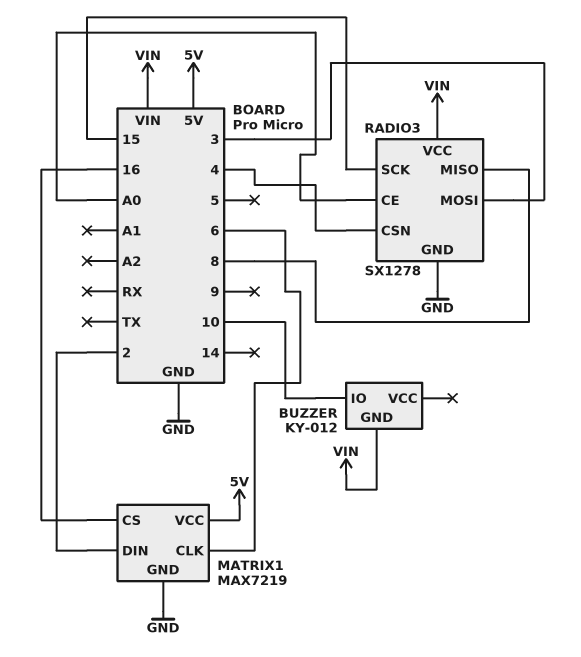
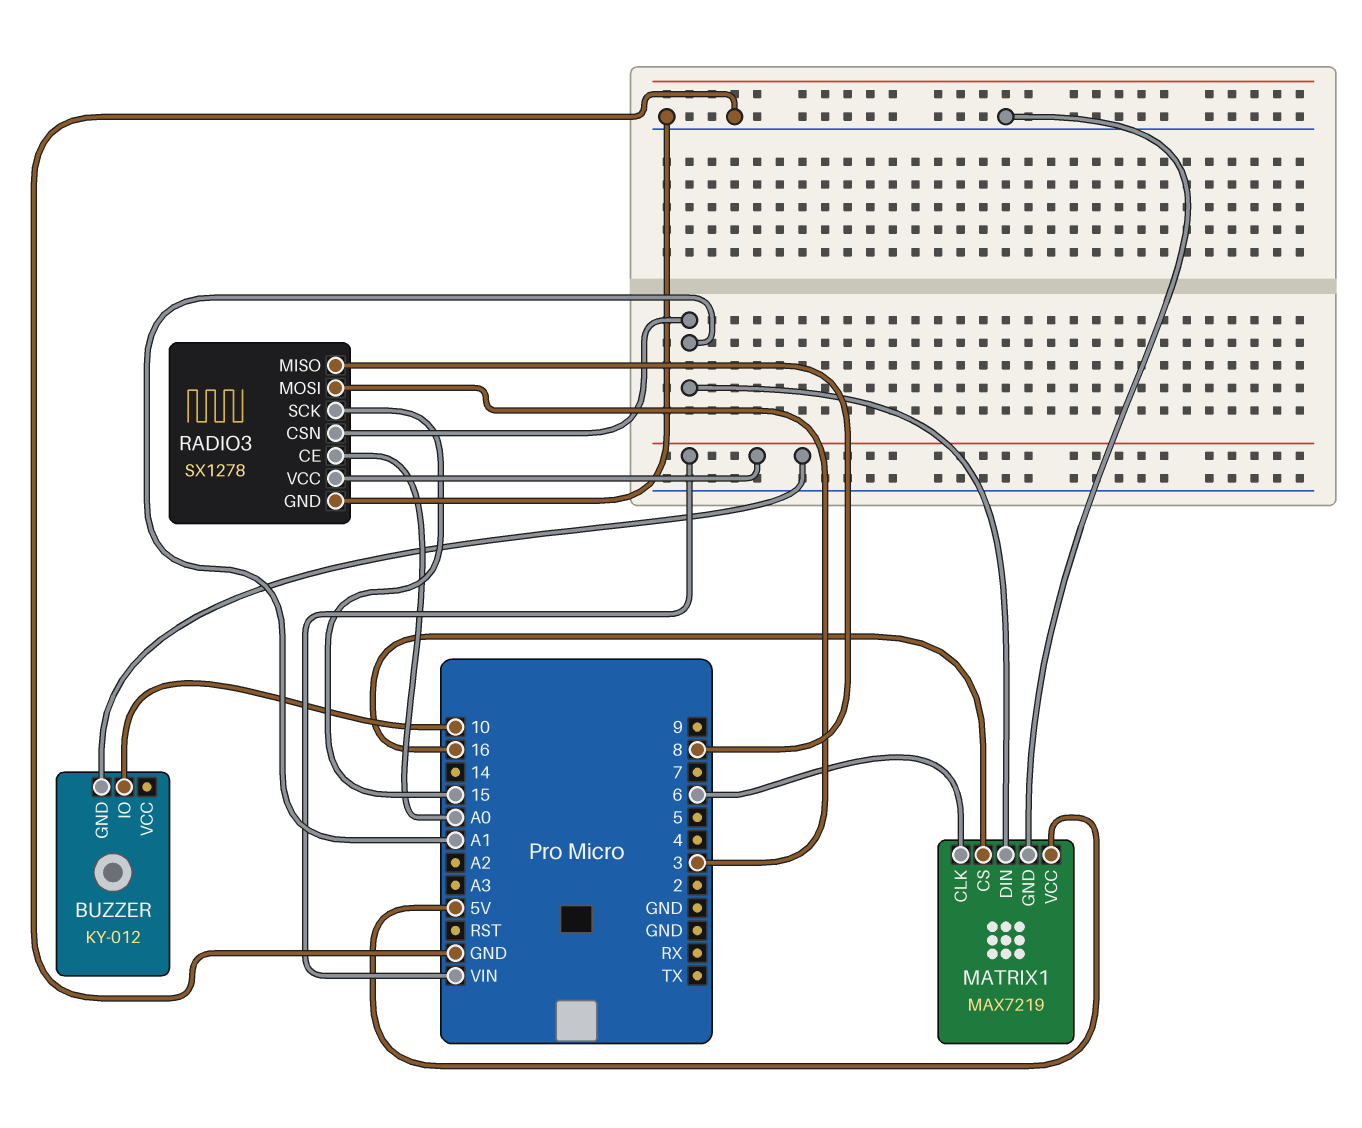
MATRIX1 pin DIN: 2 -> A1
RADIO3 pin CSN: 4 -> A1

